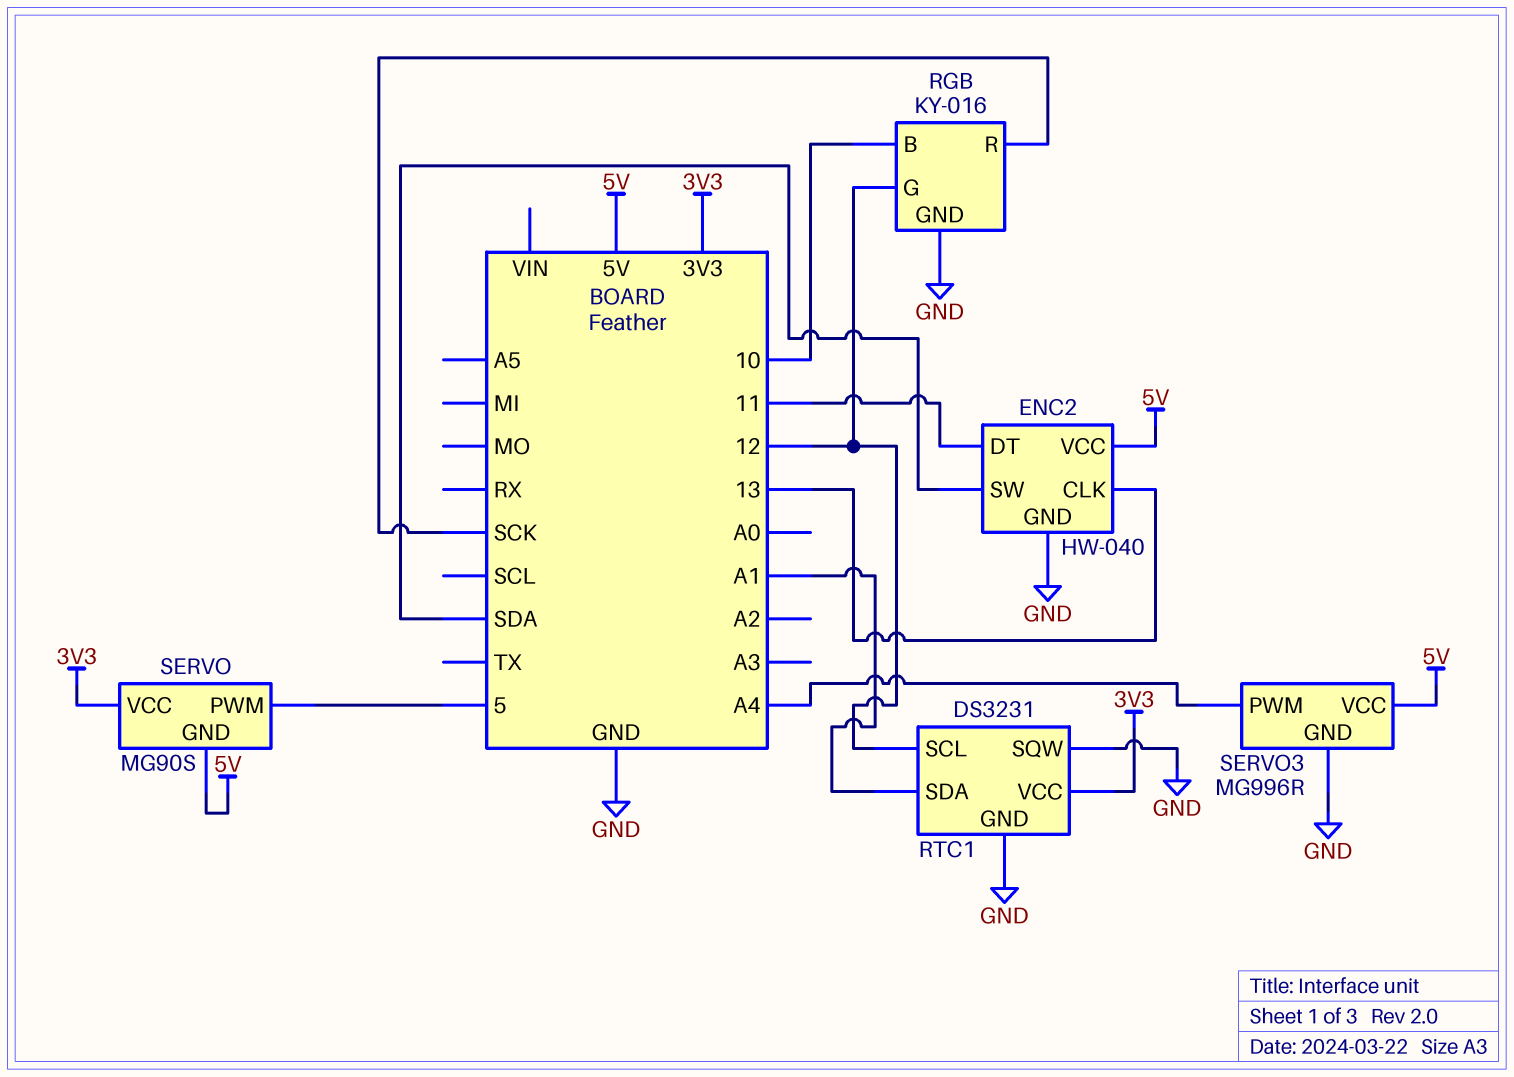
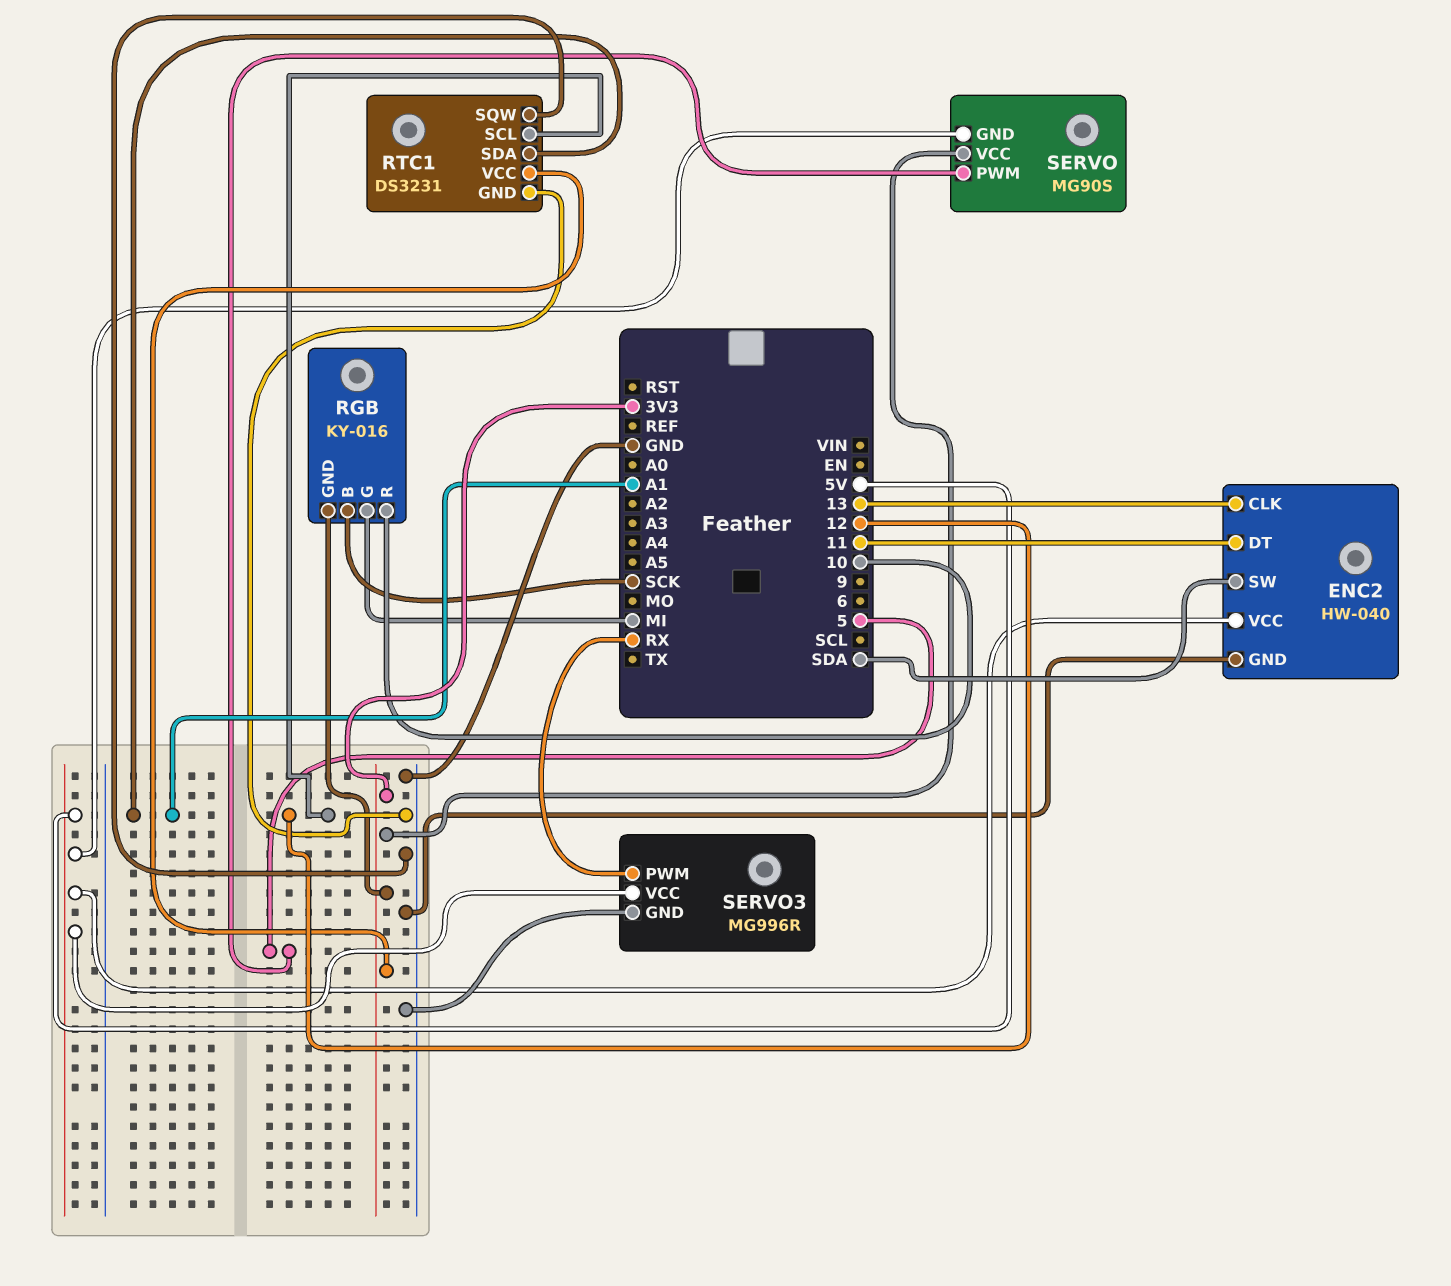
RGB pin B: 10 -> SCK
RGB pin G: 12 -> MI
RGB pin GND: GND -> 3V3
RGB pin R: SCK -> 10
SERVO3 pin PWM: A4 -> RX

